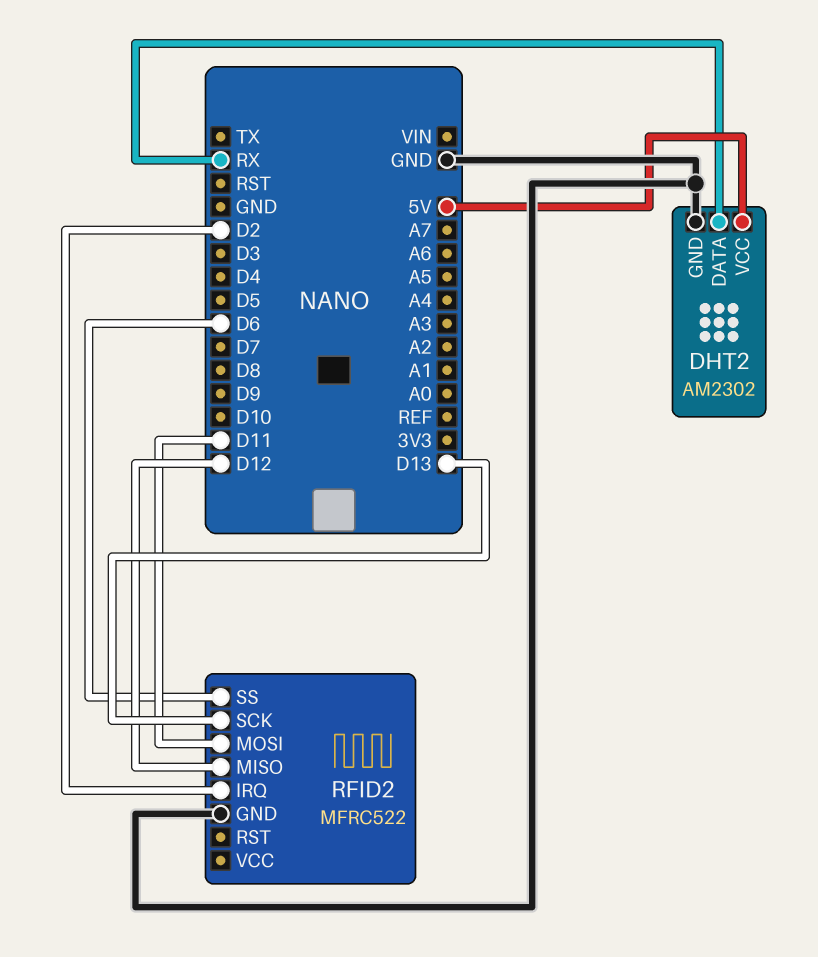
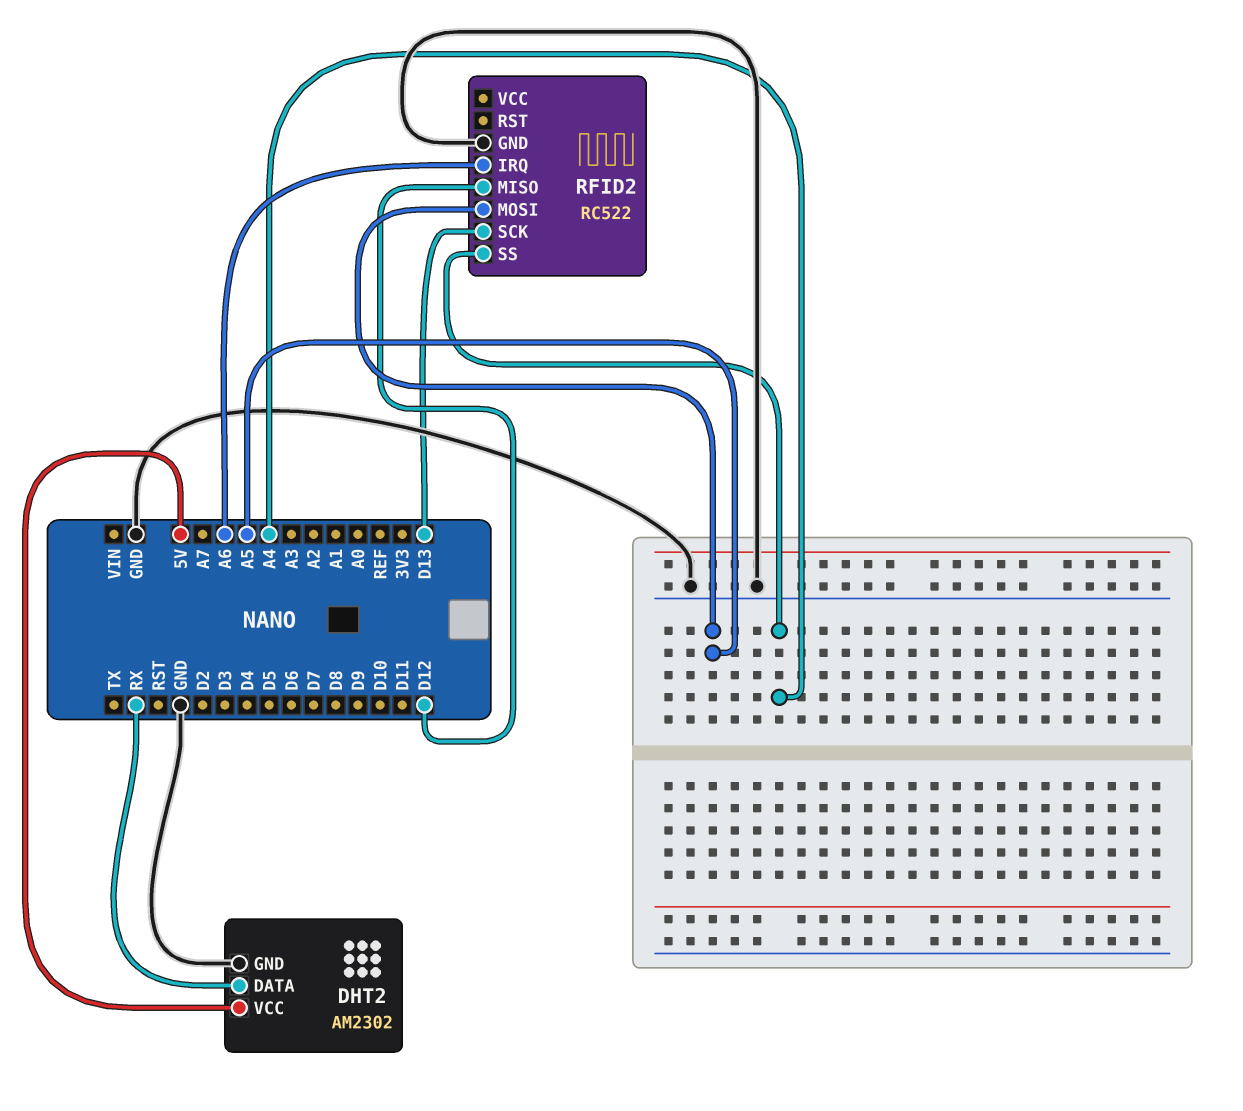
RFID2: MFRC522 -> RC522
RFID2 pin IRQ: D2 -> A6
RFID2 pin MOSI: D11 -> A5
RFID2 pin SS: D6 -> A4

